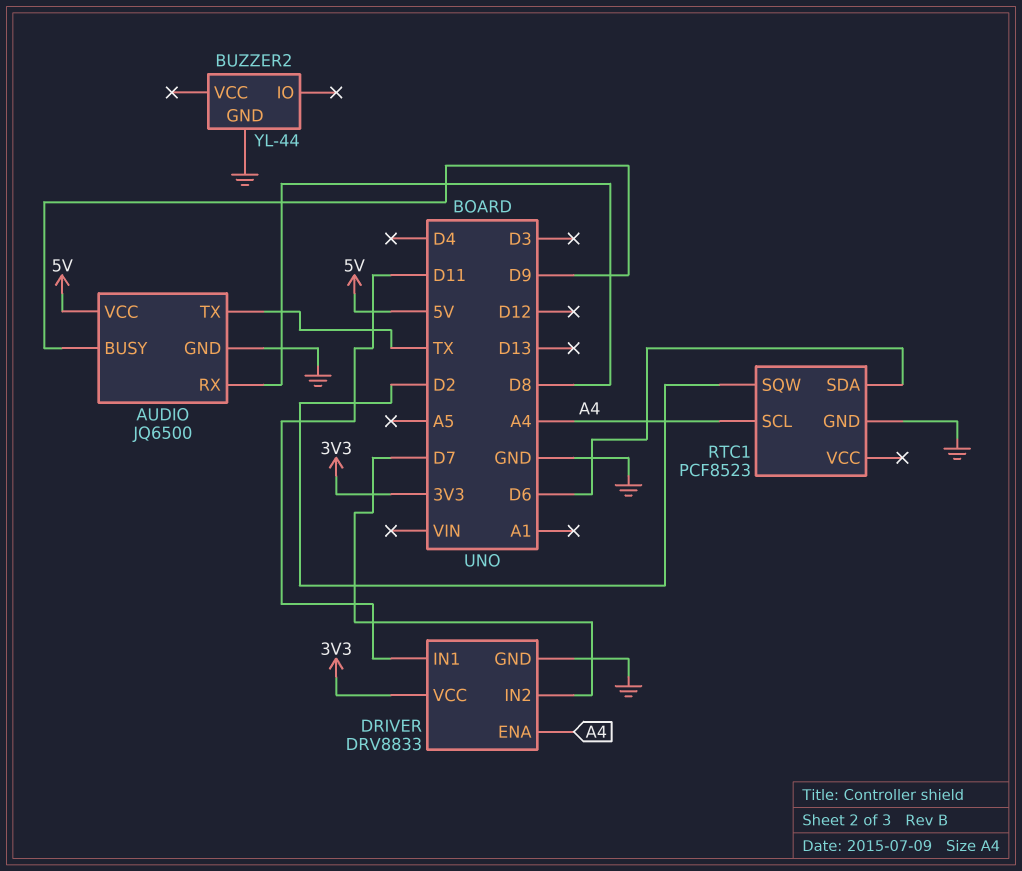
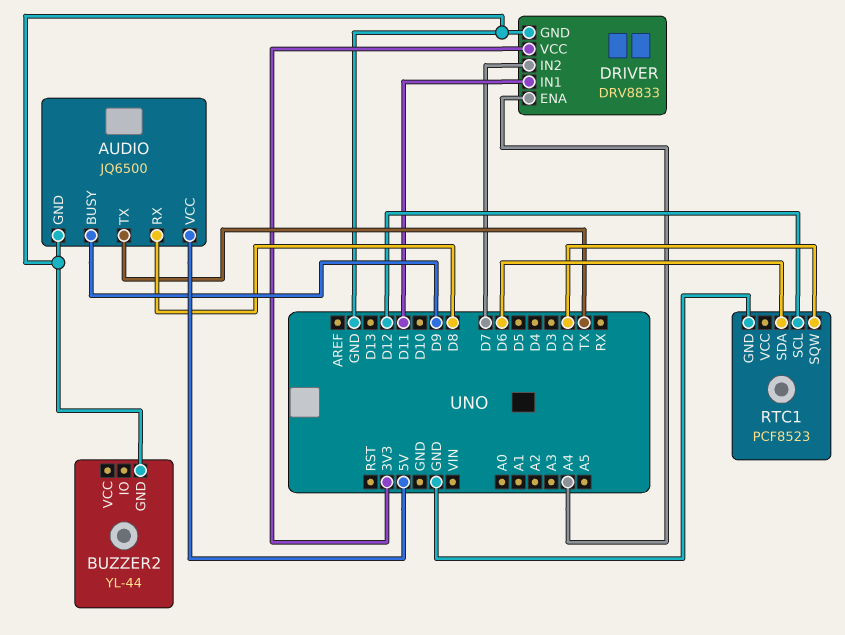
RTC1 pin SCL: A4 -> D12

